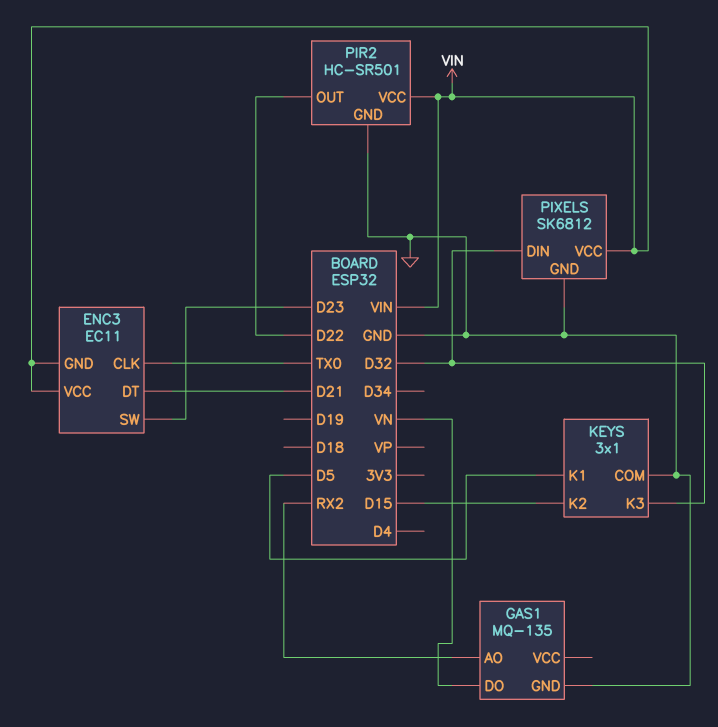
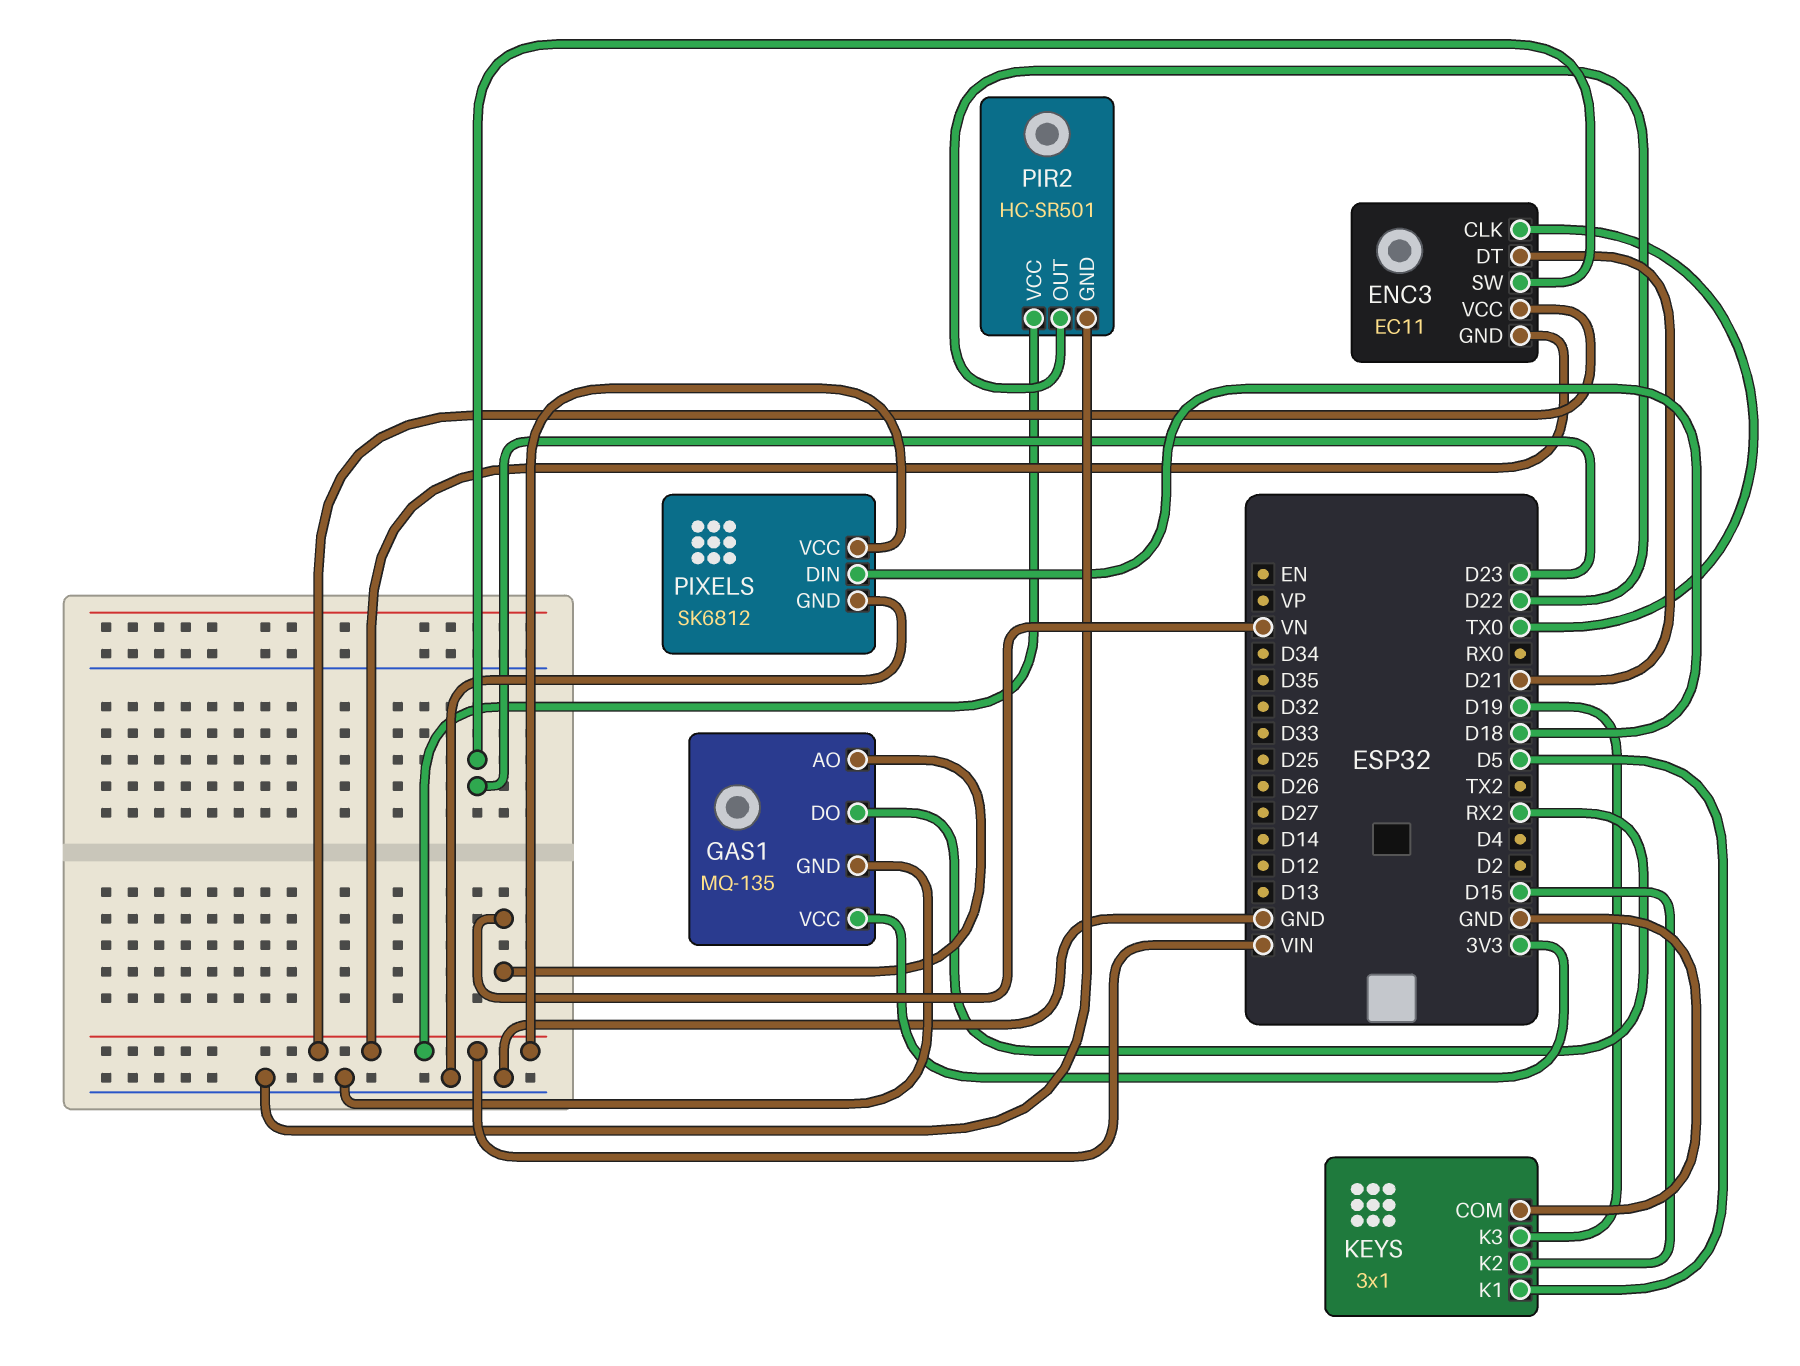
GAS1 pin AO: RX2 -> VN
GAS1 pin DO: VN -> RX2
GAS1 pin VCC: none -> 3V3
KEYS pin K3: D32 -> D19
PIXELS pin DIN: D32 -> D18

